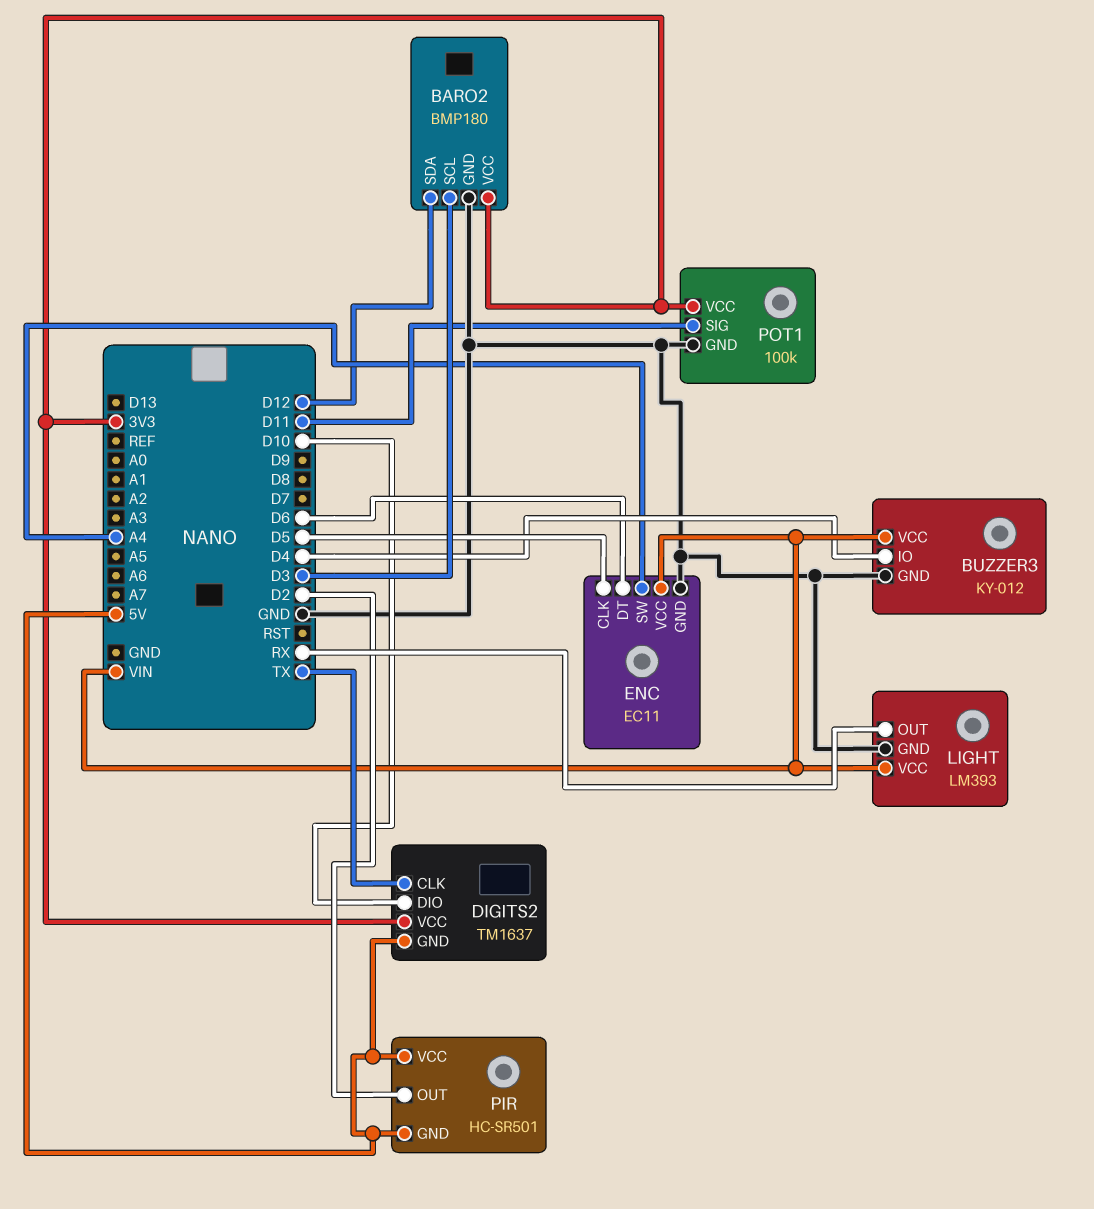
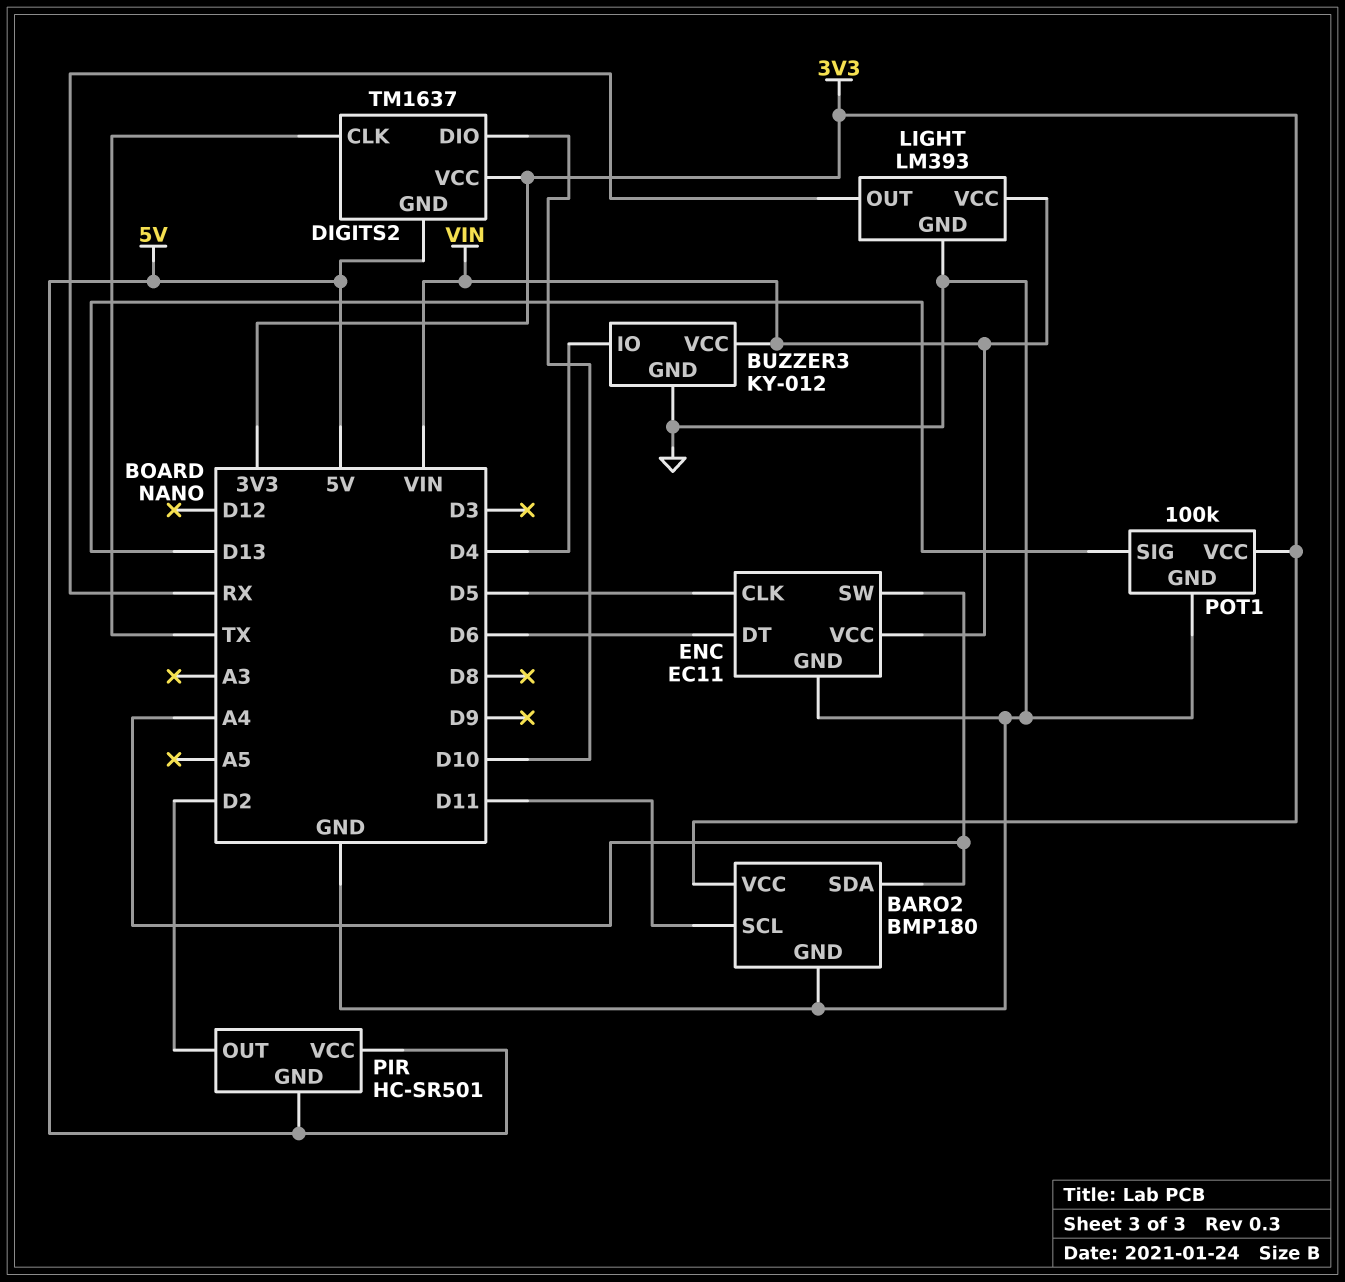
BARO2 pin SCL: D3 -> D11
BARO2 pin SDA: D12 -> A4
POT1 pin SIG: D11 -> D13

